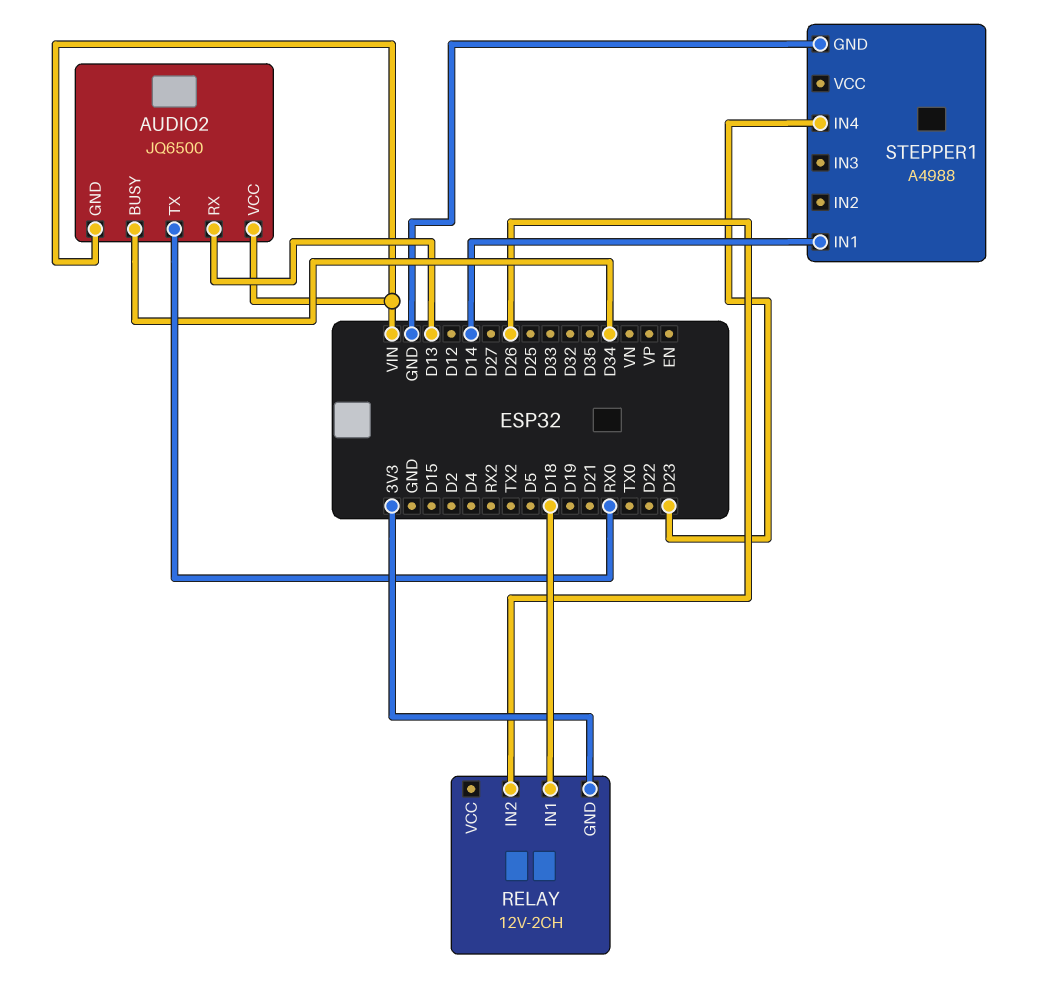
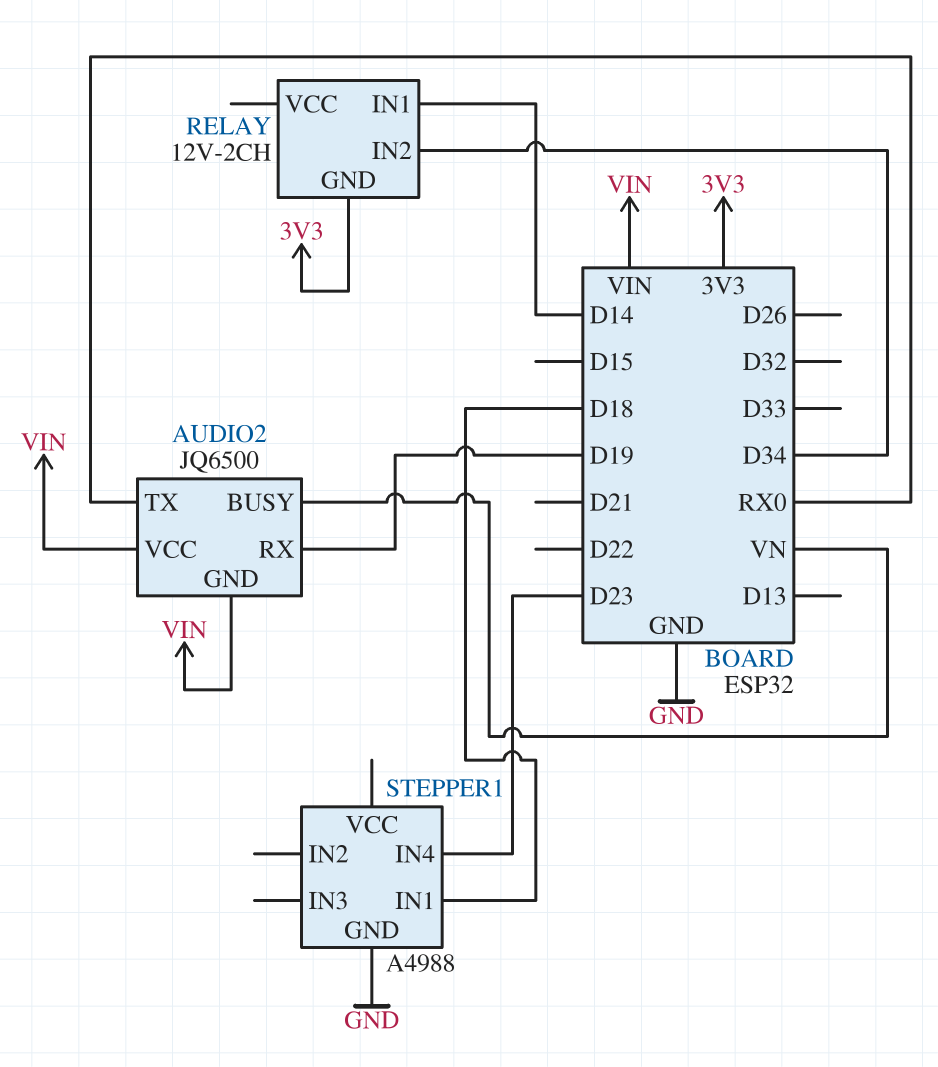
AUDIO2 pin BUSY: D34 -> VN
AUDIO2 pin RX: D13 -> D19
RELAY pin IN1: D18 -> D14
RELAY pin IN2: D26 -> D34
STEPPER1 pin IN1: D14 -> D18

